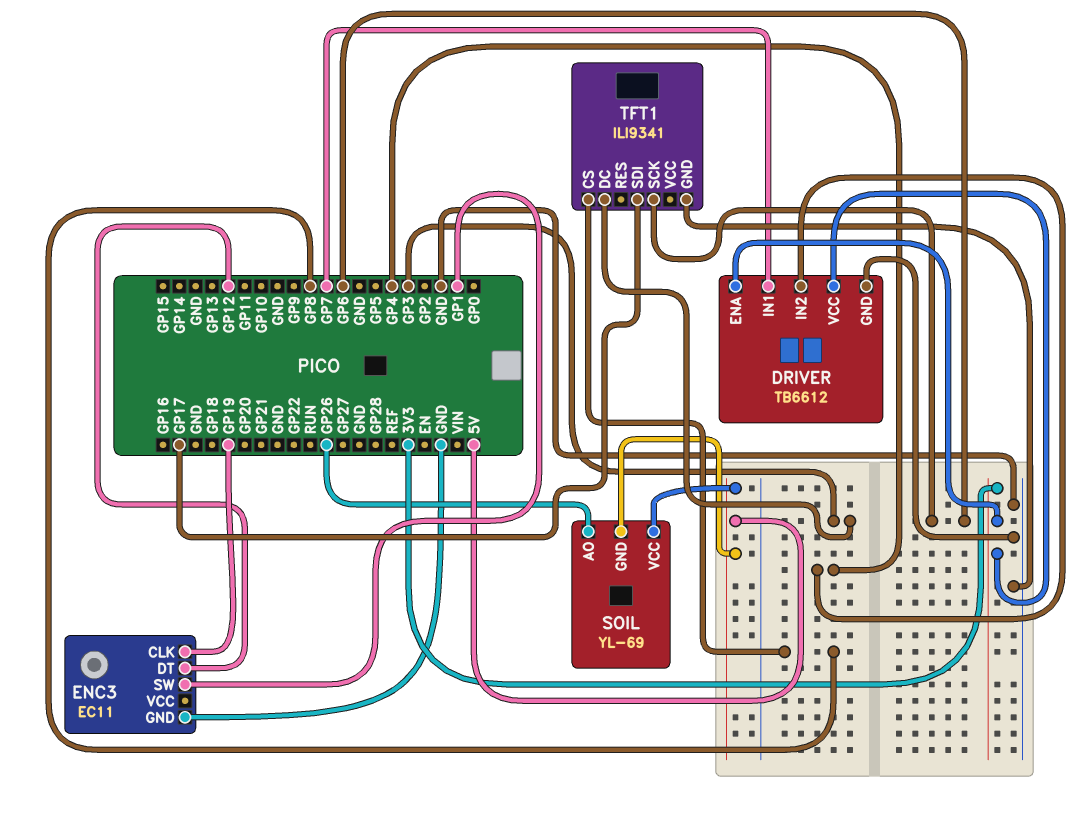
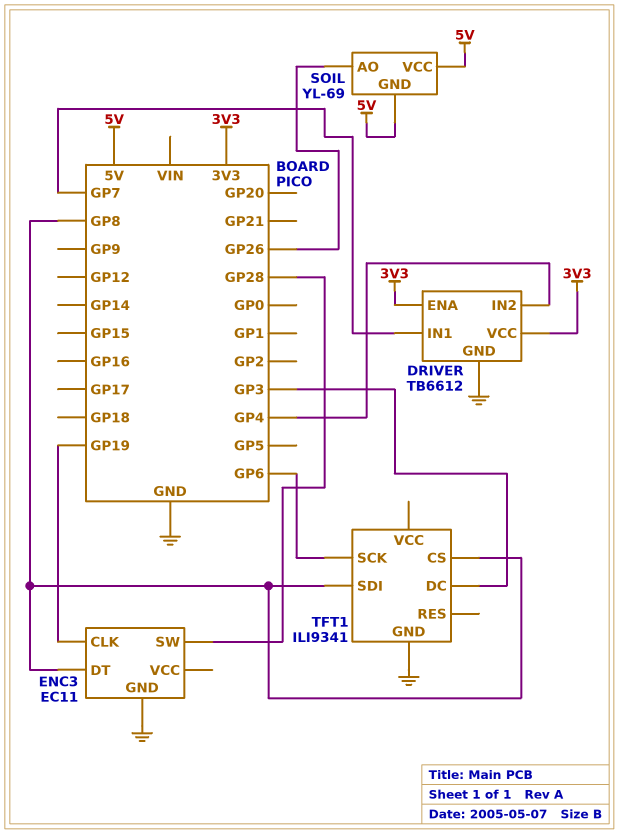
ENC3 pin DT: GP12 -> GP8
ENC3 pin SW: GP1 -> GP28
TFT1 pin SDI: GP17 -> GP8

